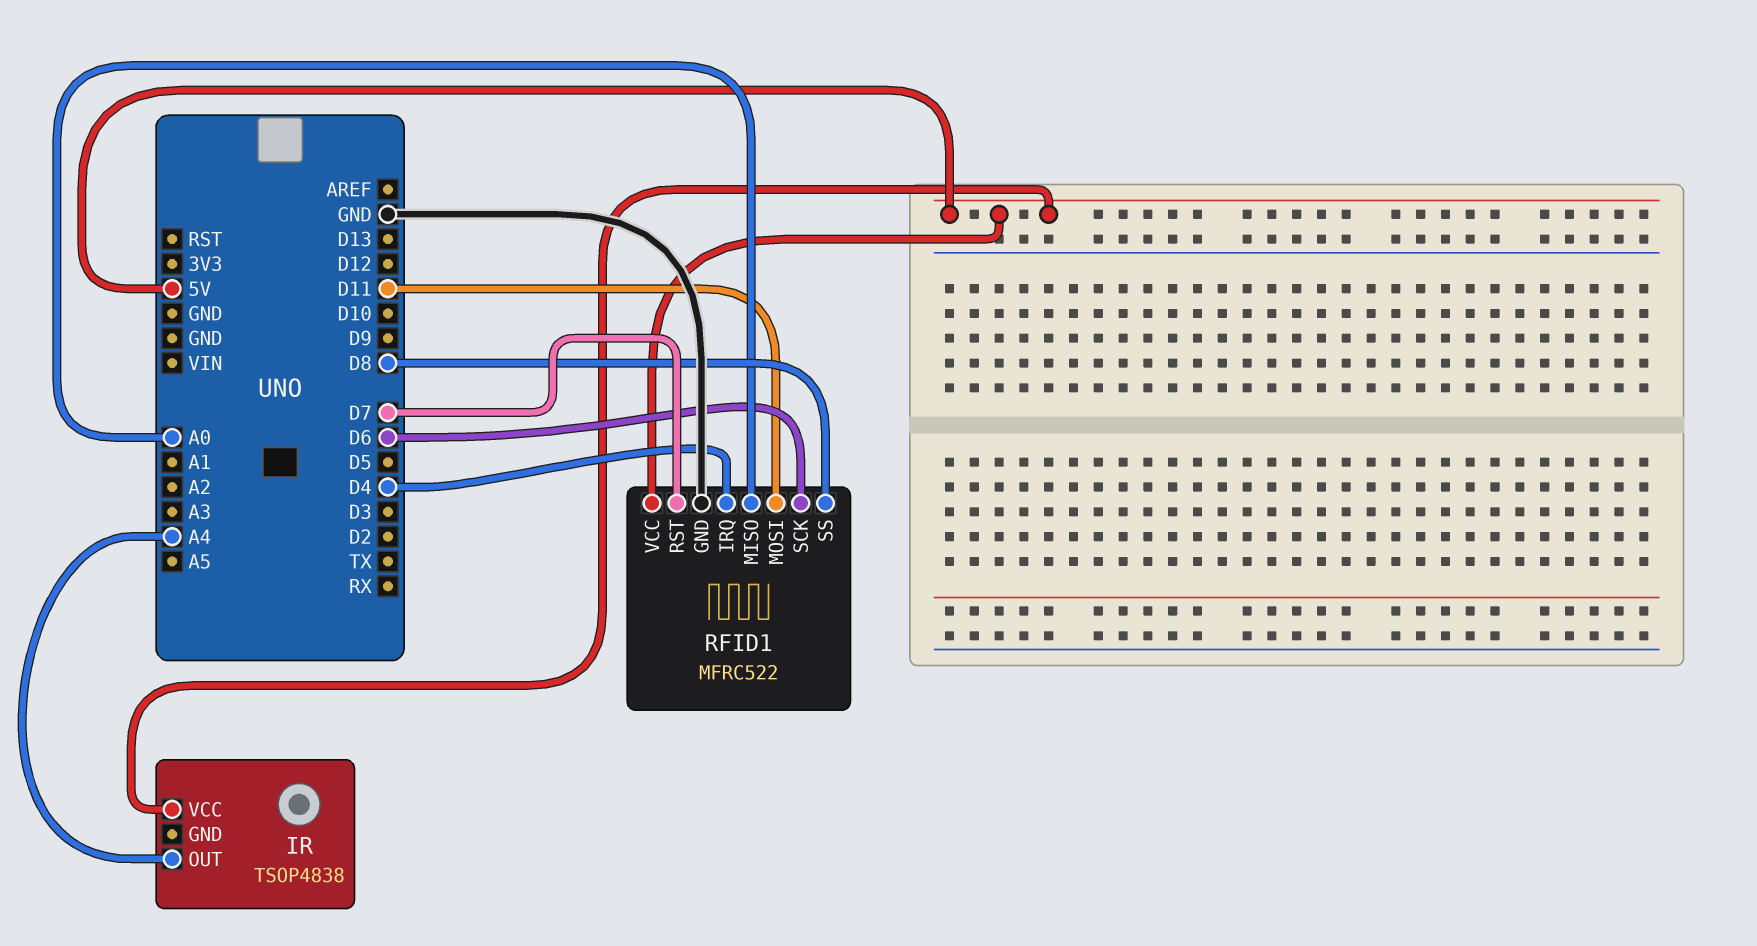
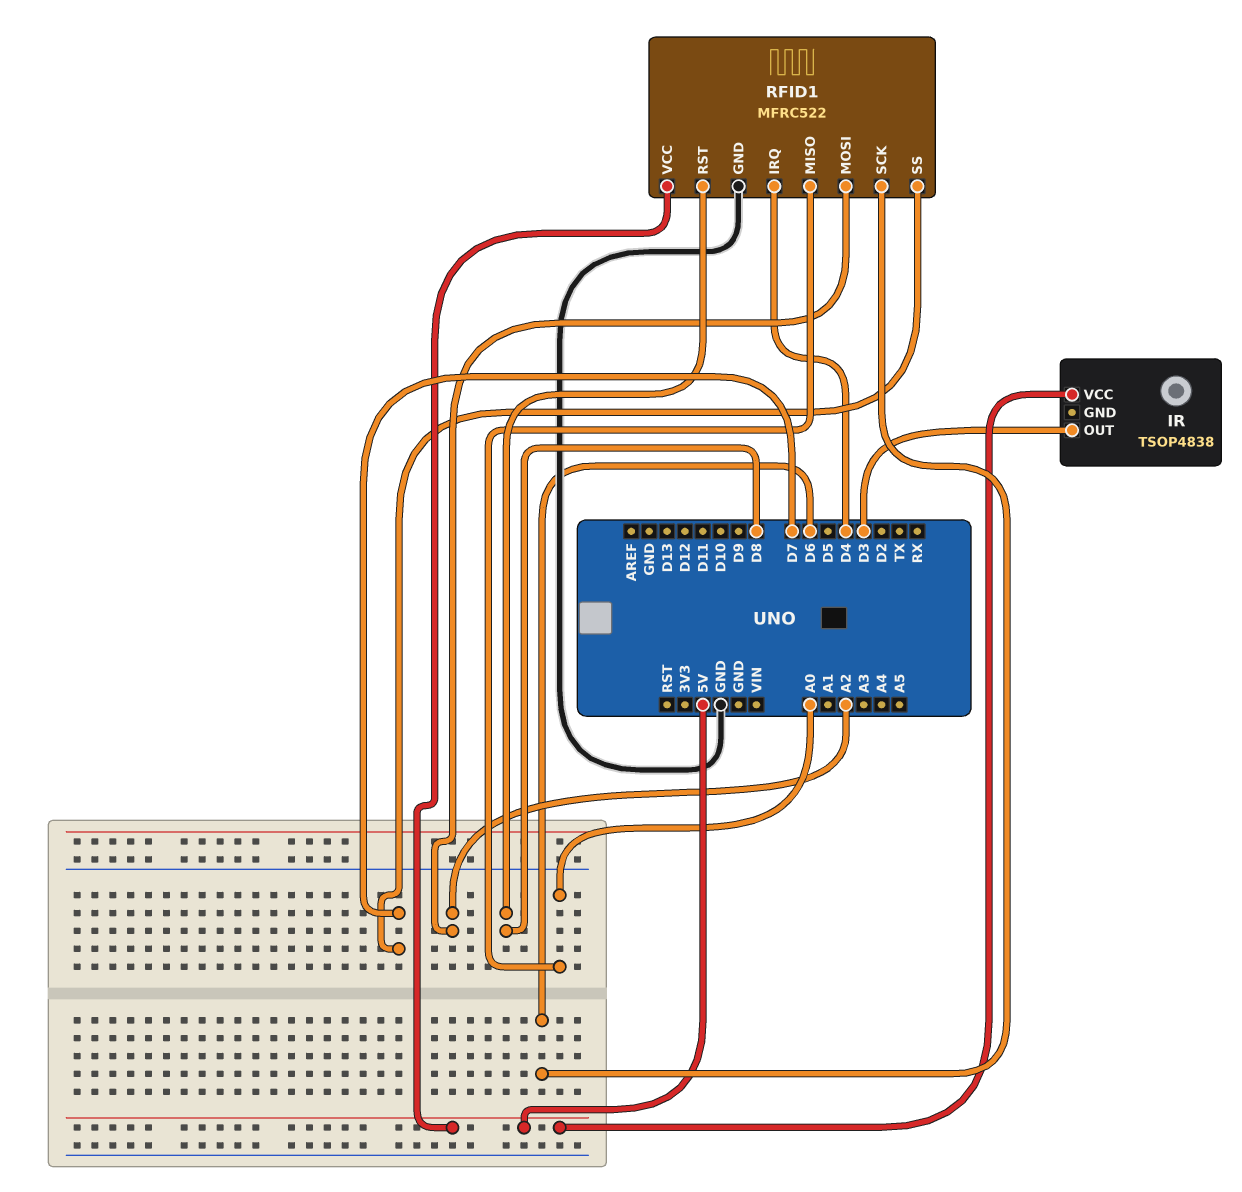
IR pin OUT: A4 -> D3
RFID1 pin MOSI: D11 -> A2
RFID1 pin RST: D7 -> D8
RFID1 pin SS: D8 -> D7

